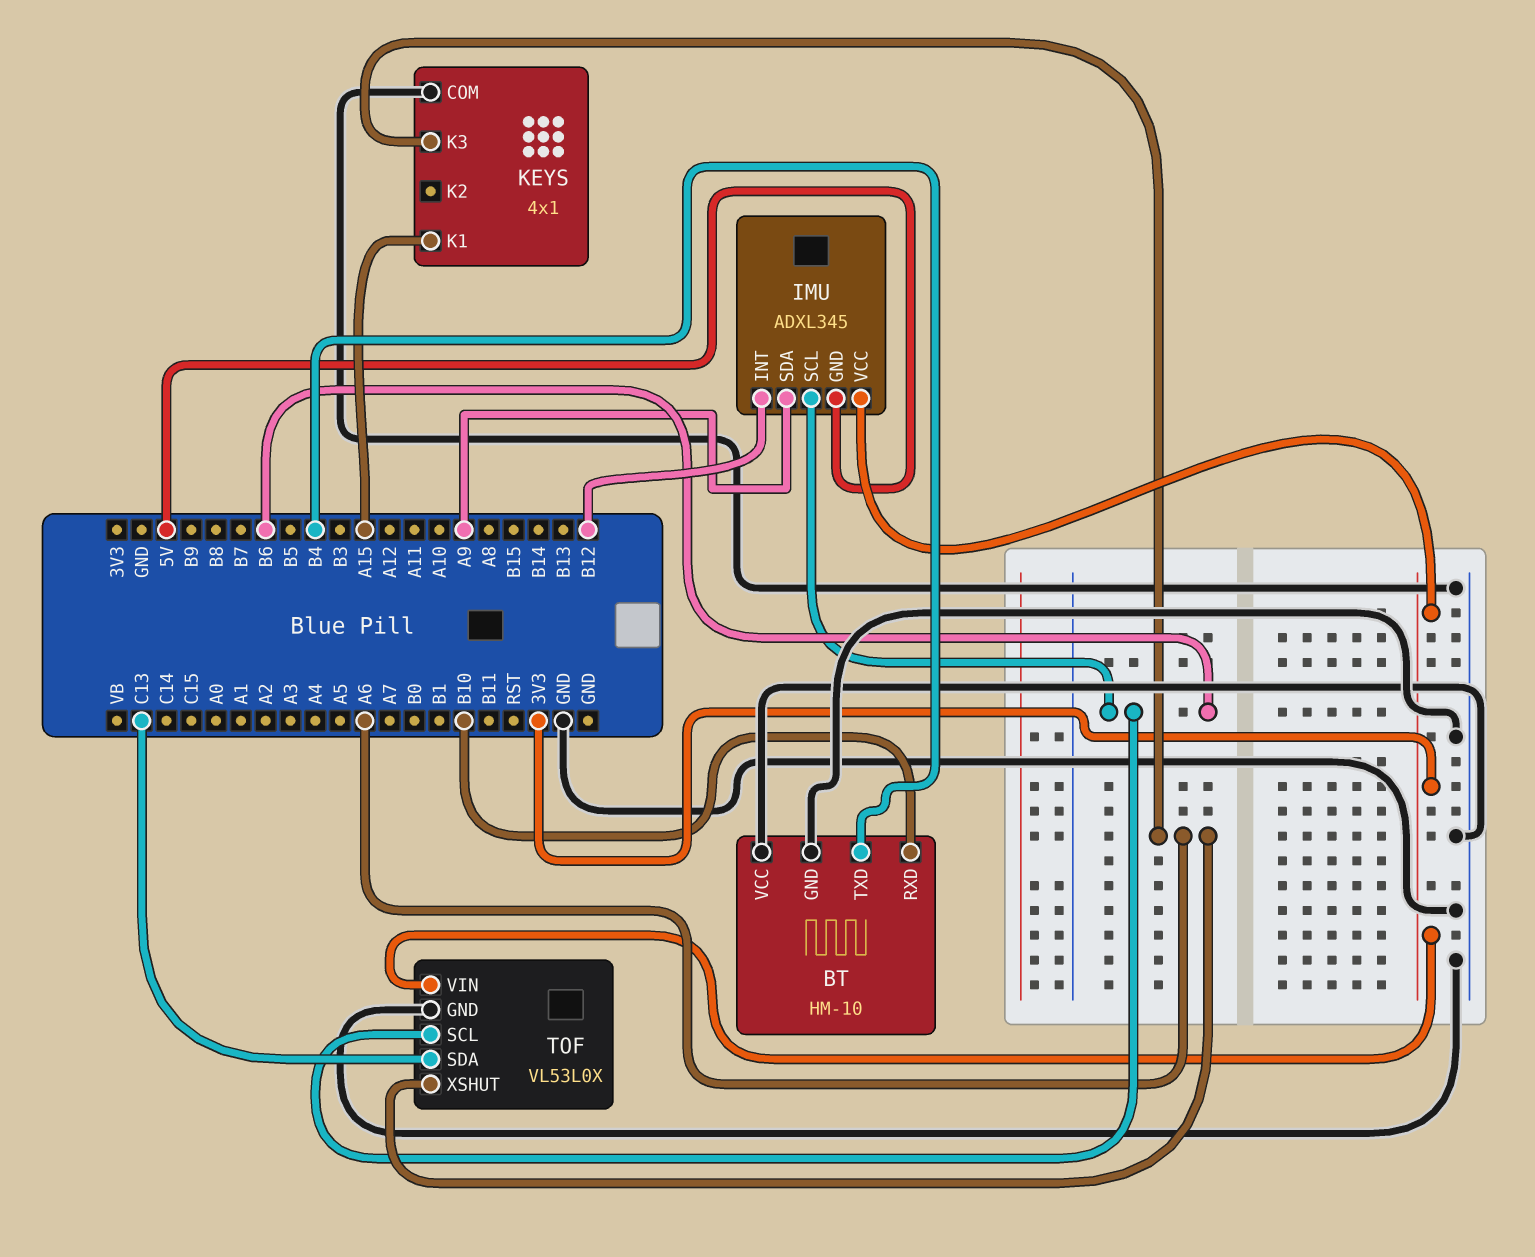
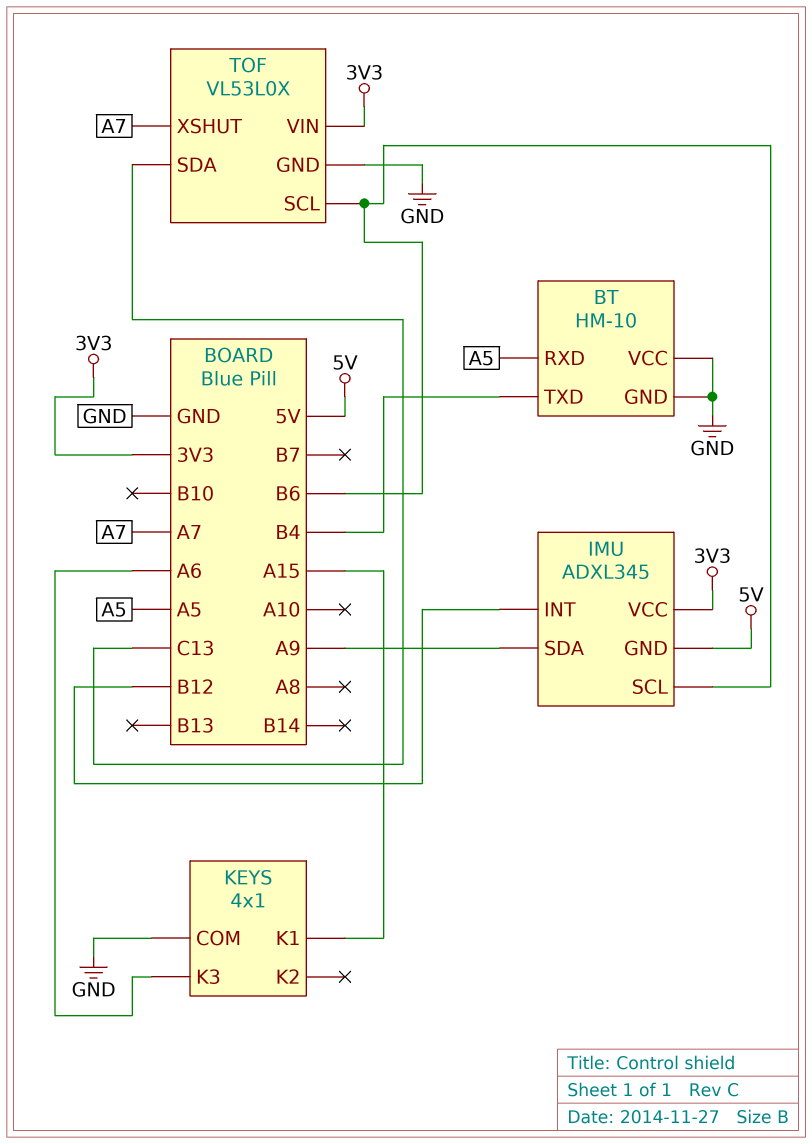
BT pin RXD: B10 -> A5
TOF pin XSHUT: A6 -> A7

